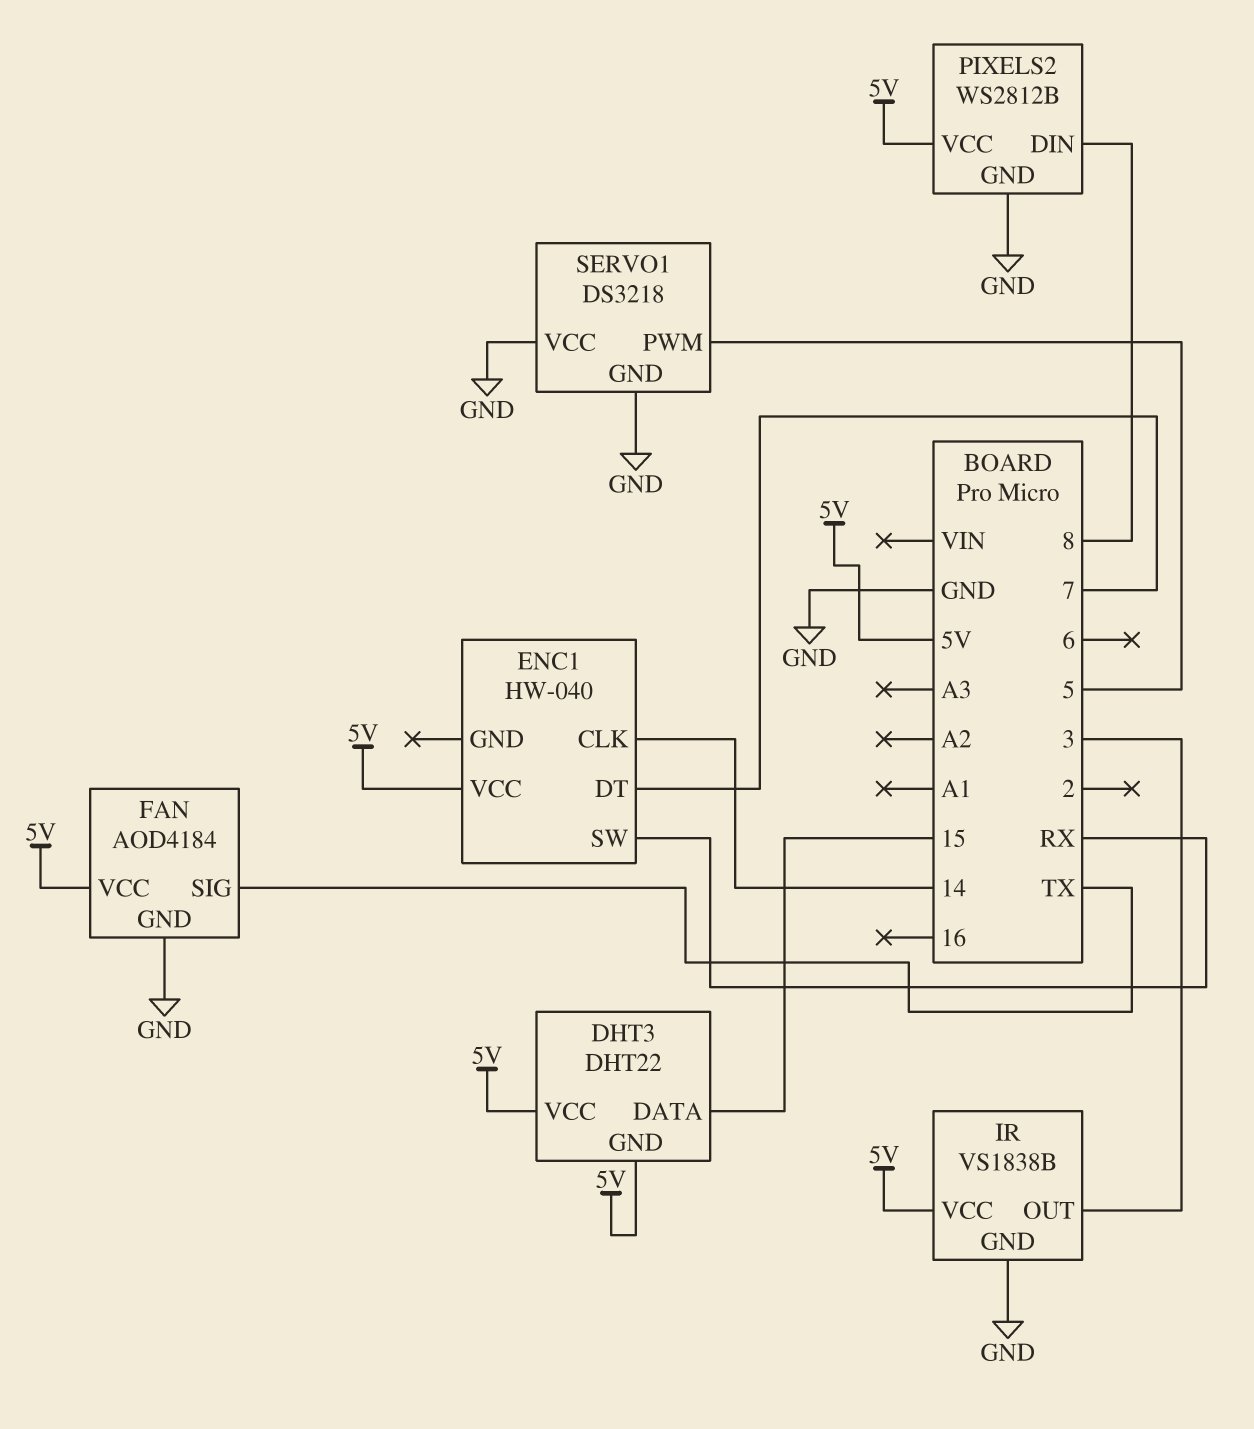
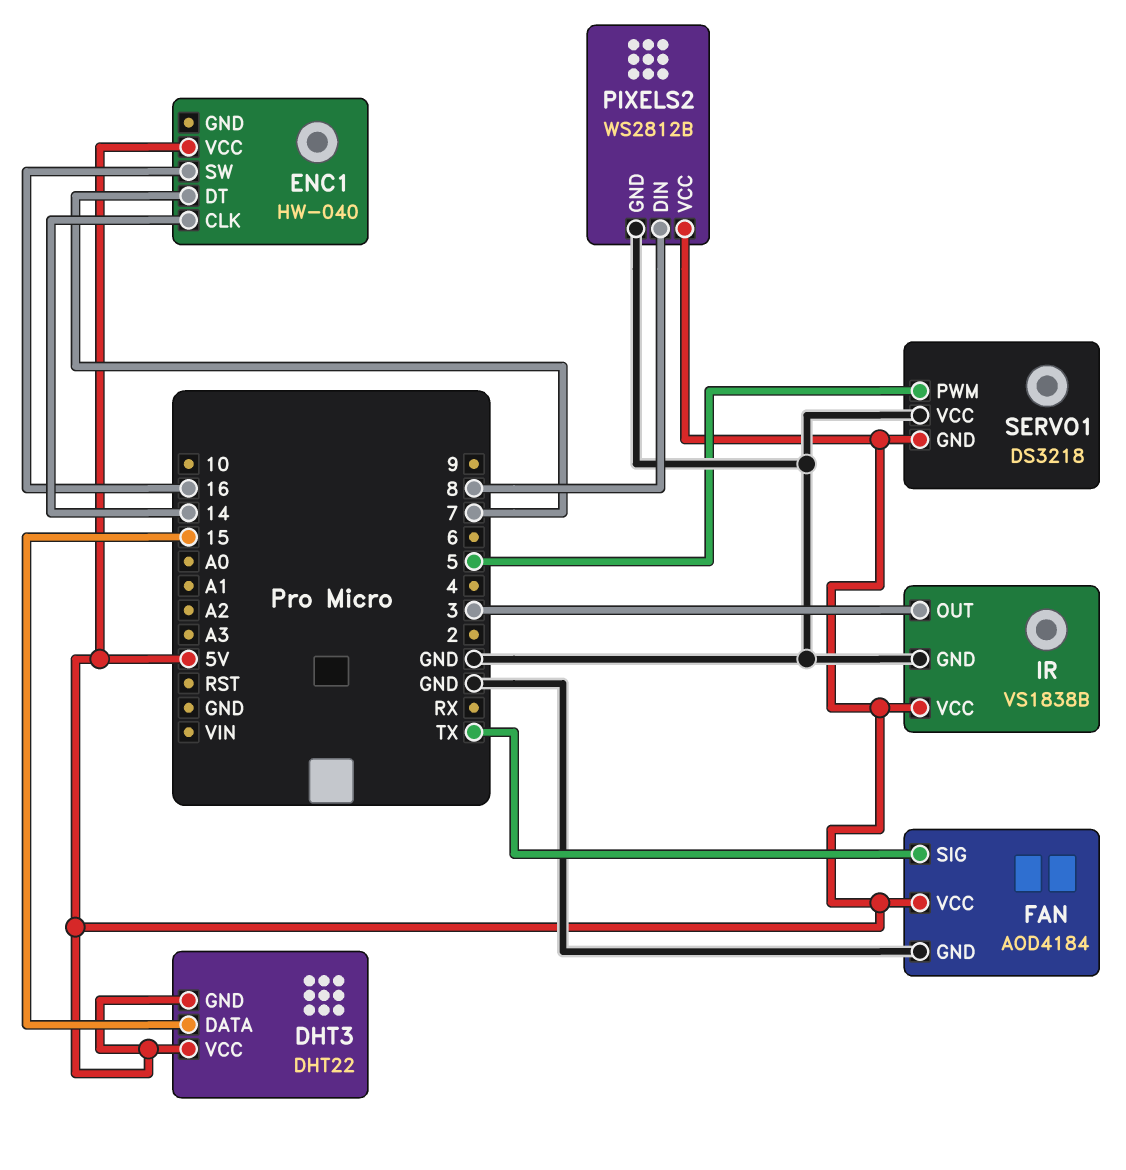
ENC1 pin SW: RX -> 16
SERVO1 pin GND: GND -> 5V

